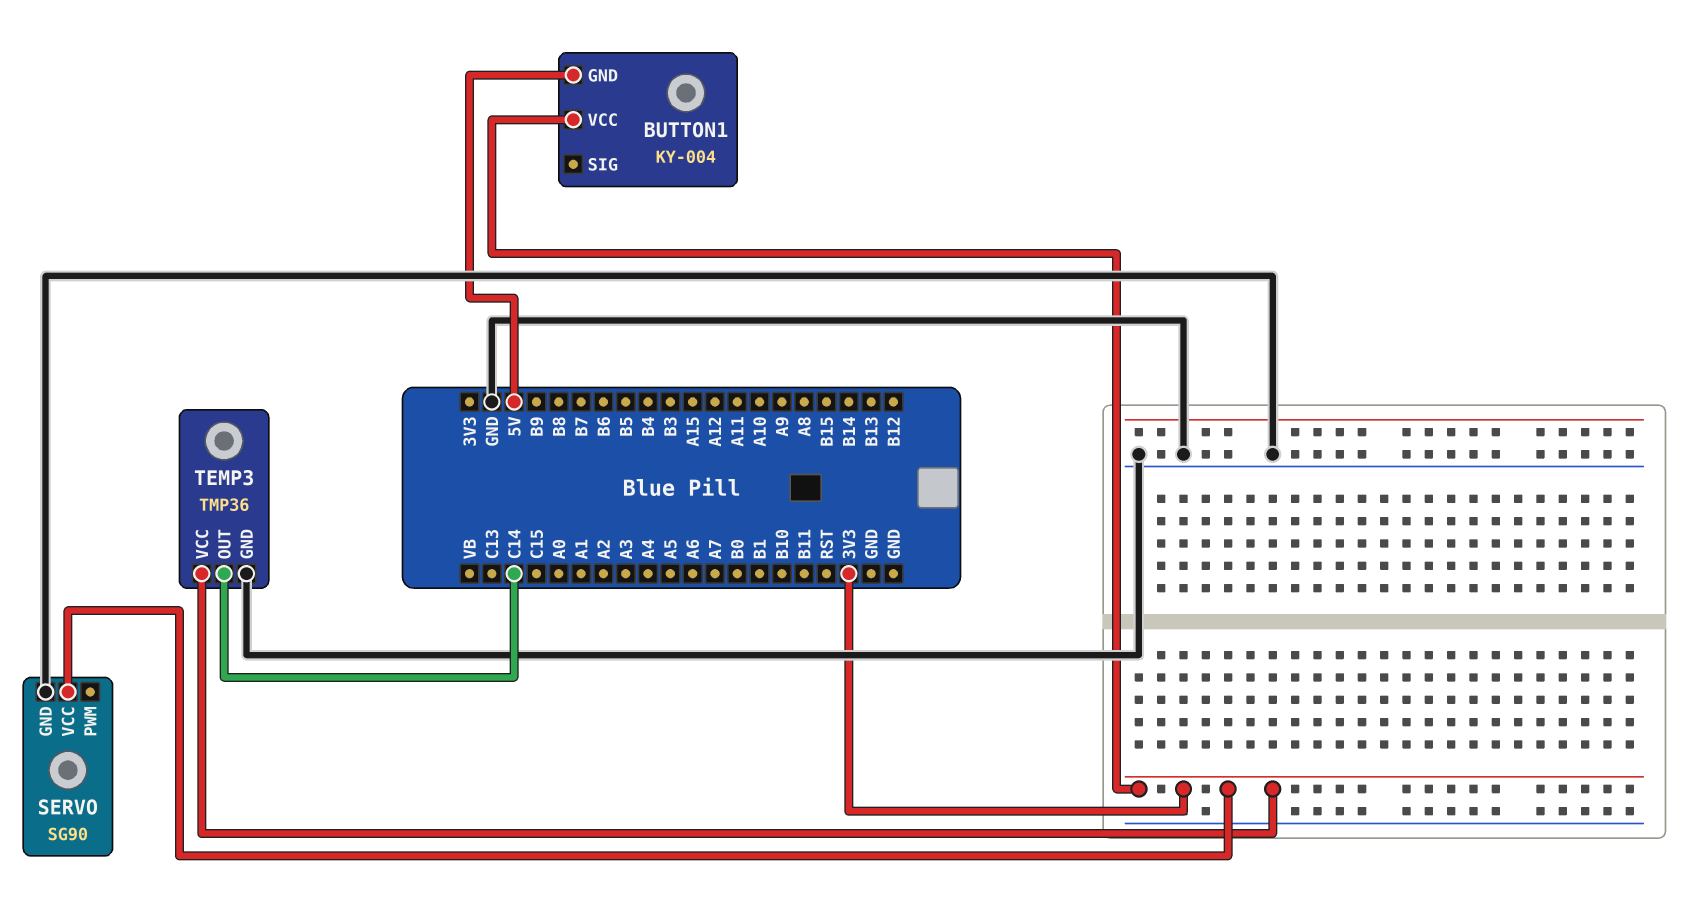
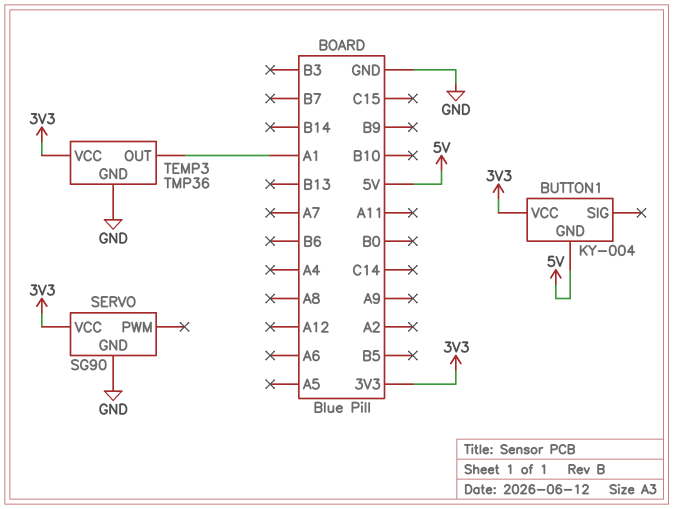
TEMP3 pin OUT: C14 -> A1

